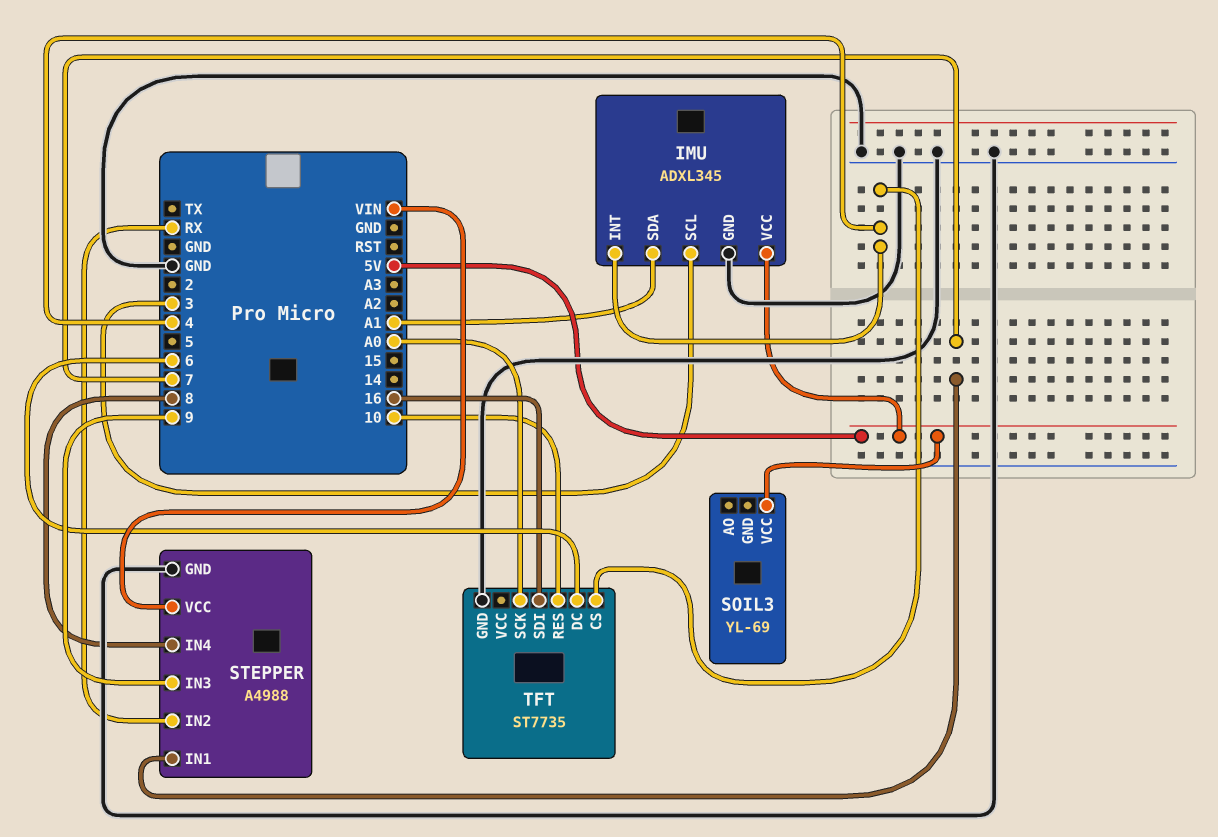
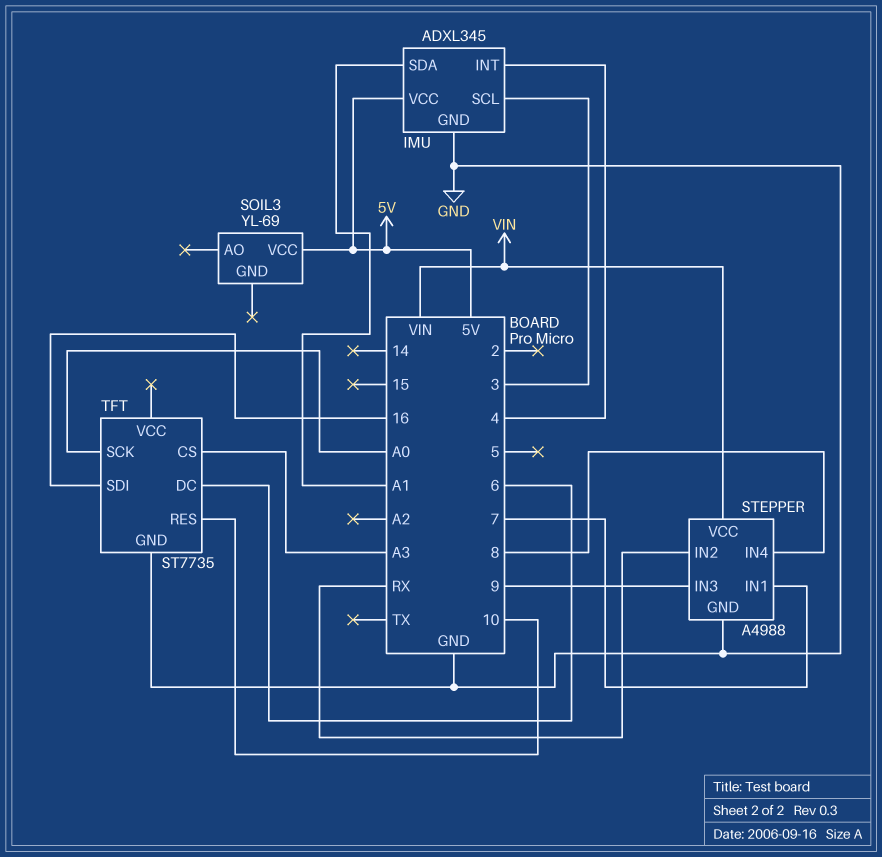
TFT pin CS: 4 -> A3

